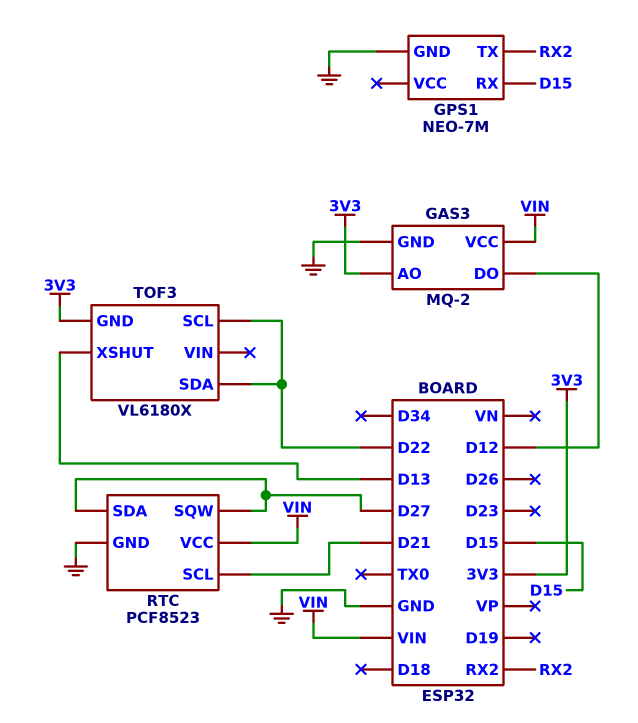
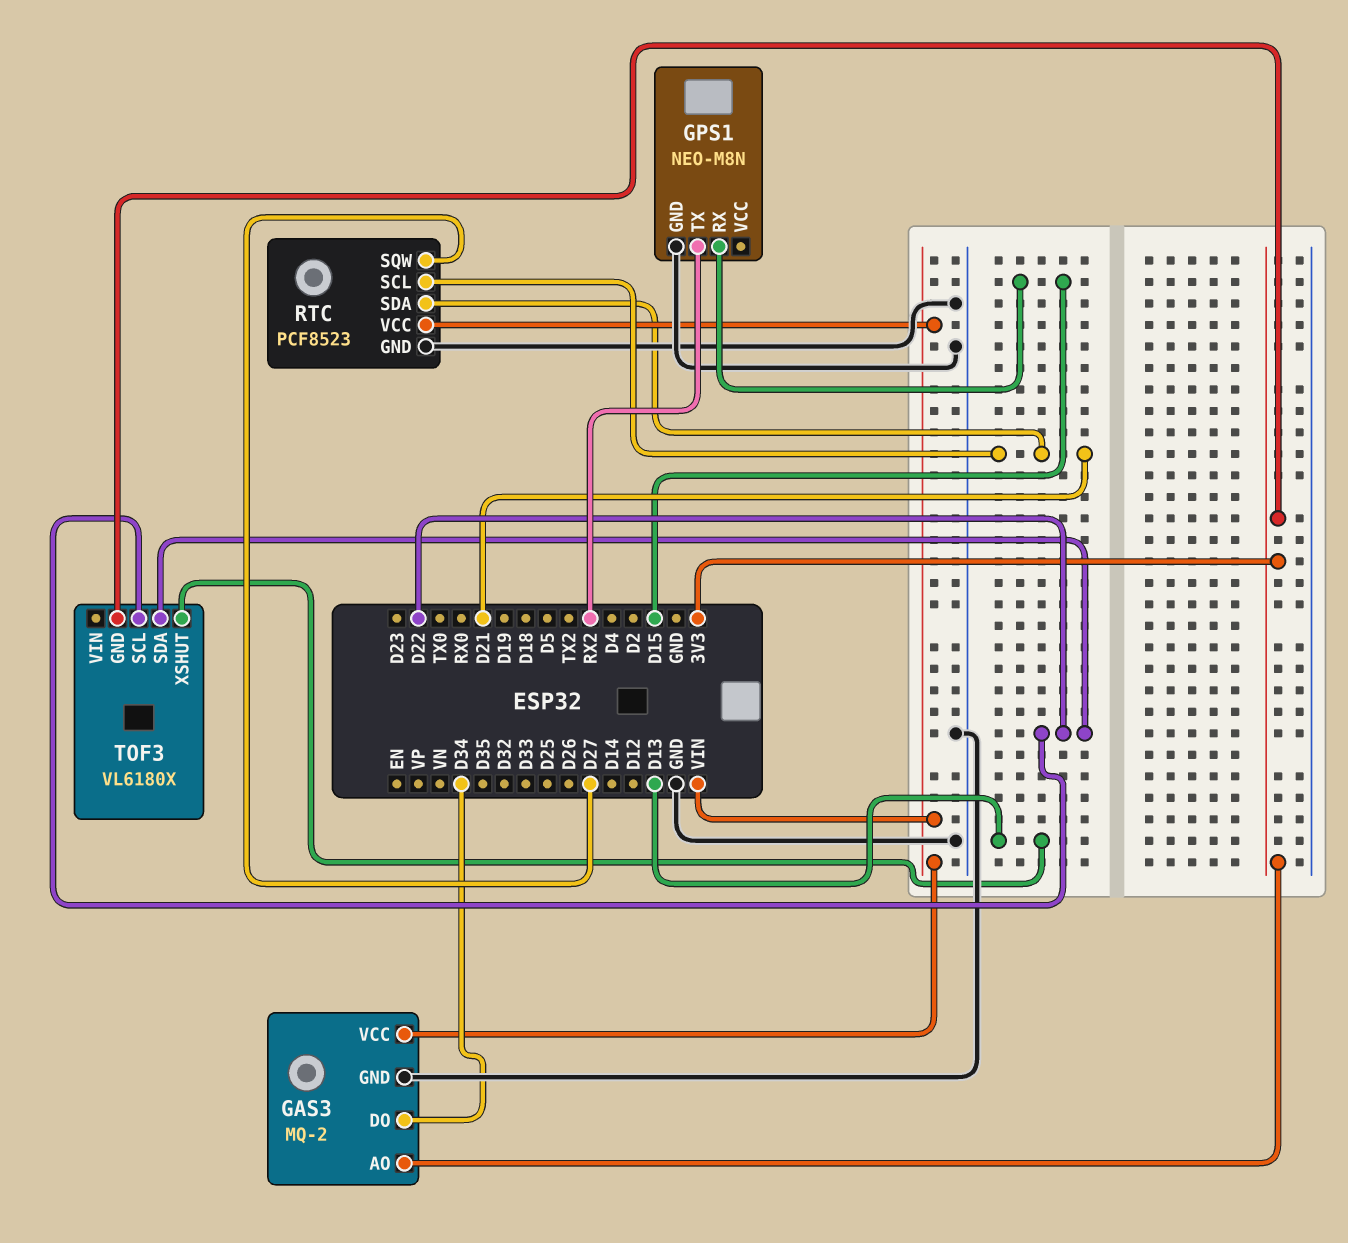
GAS3 pin DO: D12 -> D34
GPS1: NEO-7M -> NEO-M8N
RTC pin SDA: D27 -> D21

